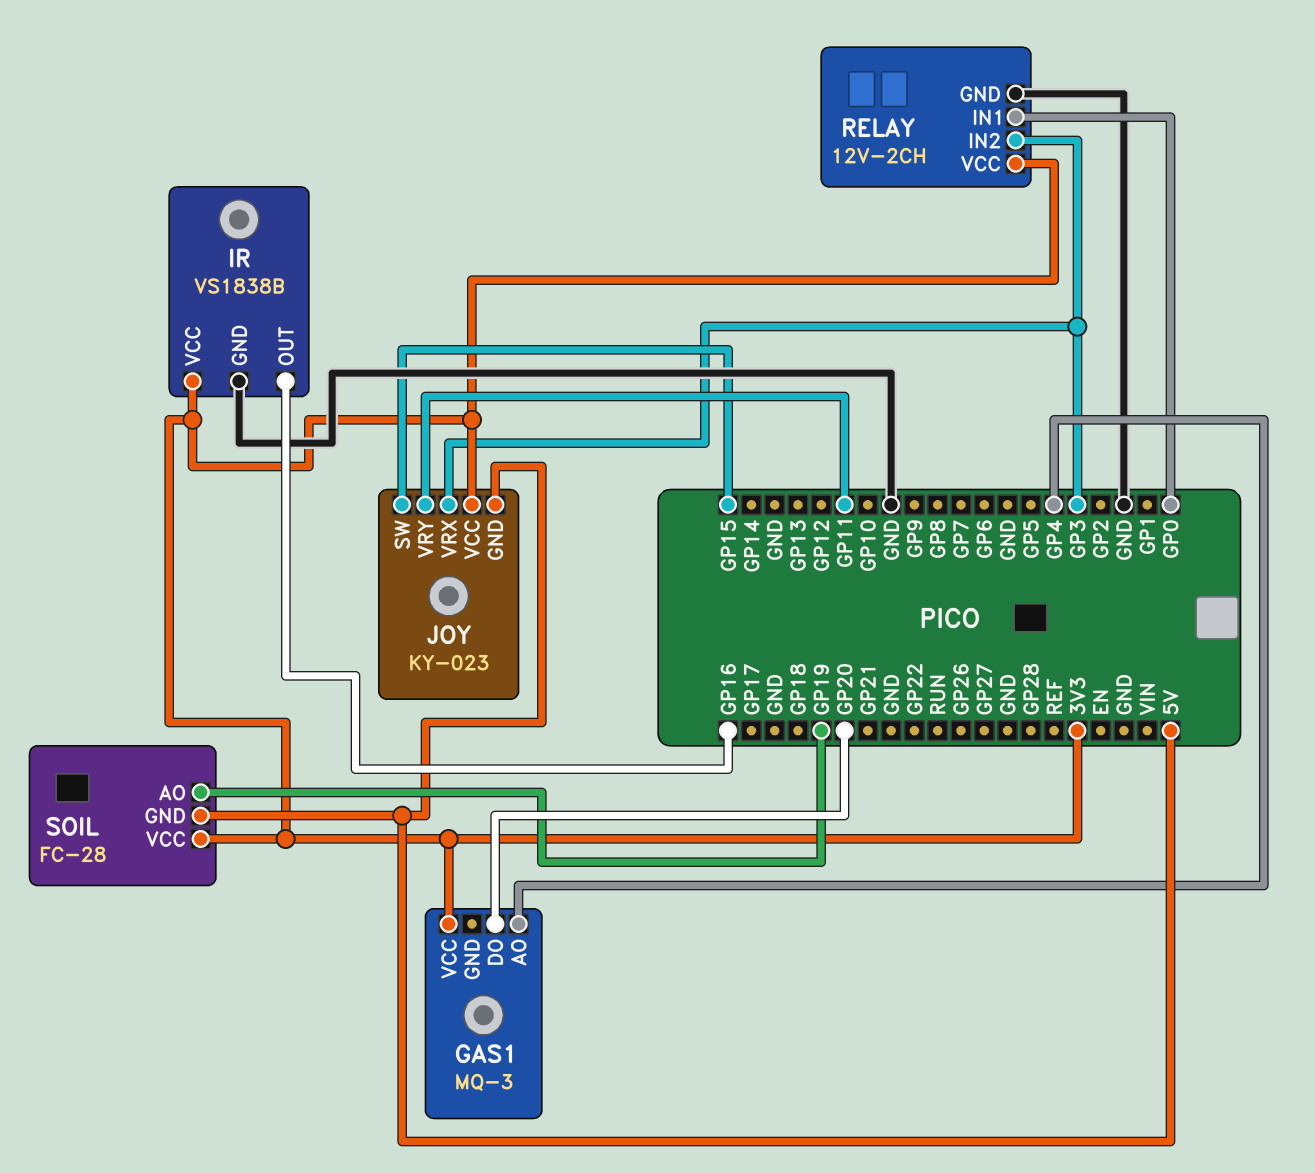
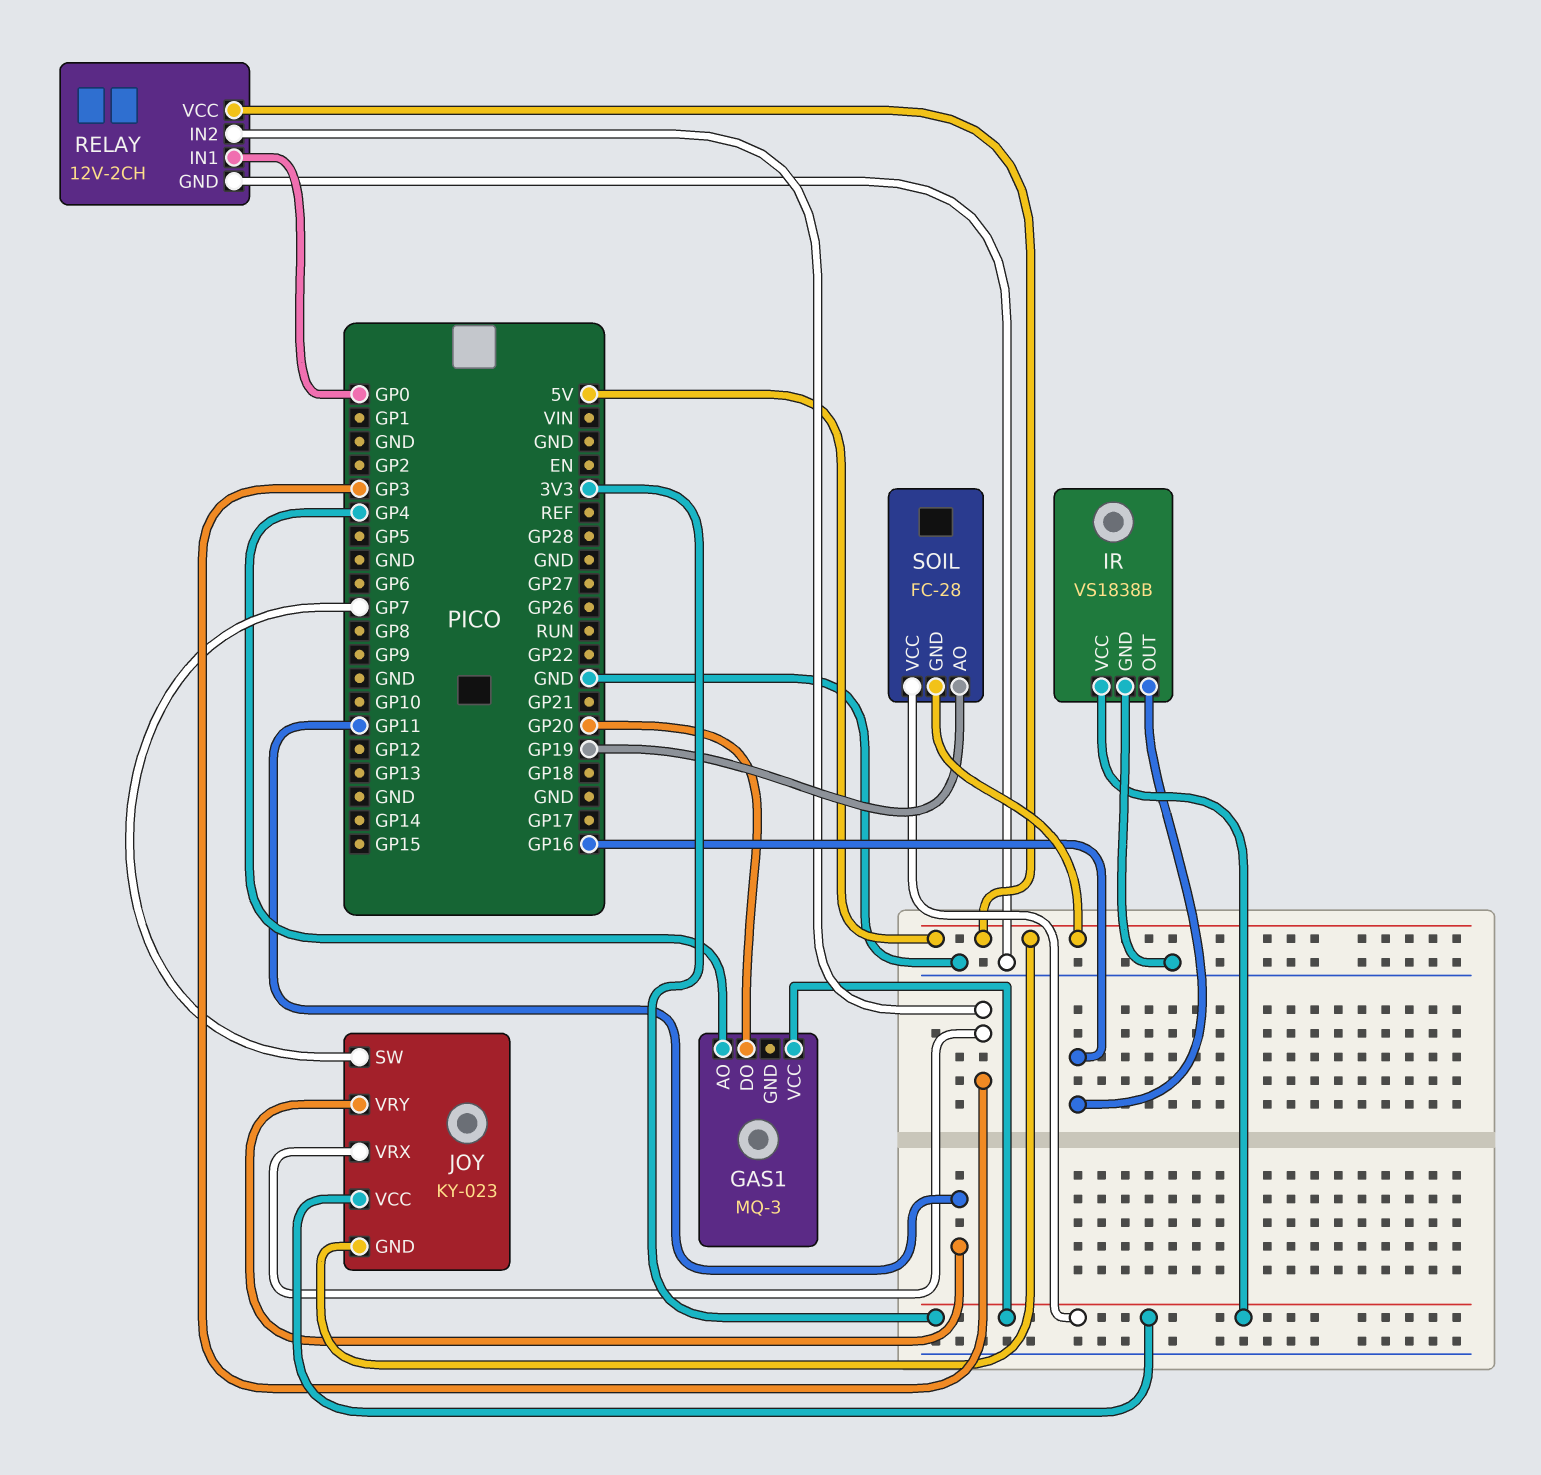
JOY pin SW: GP15 -> GP7
RELAY pin VCC: 3V3 -> 5V

